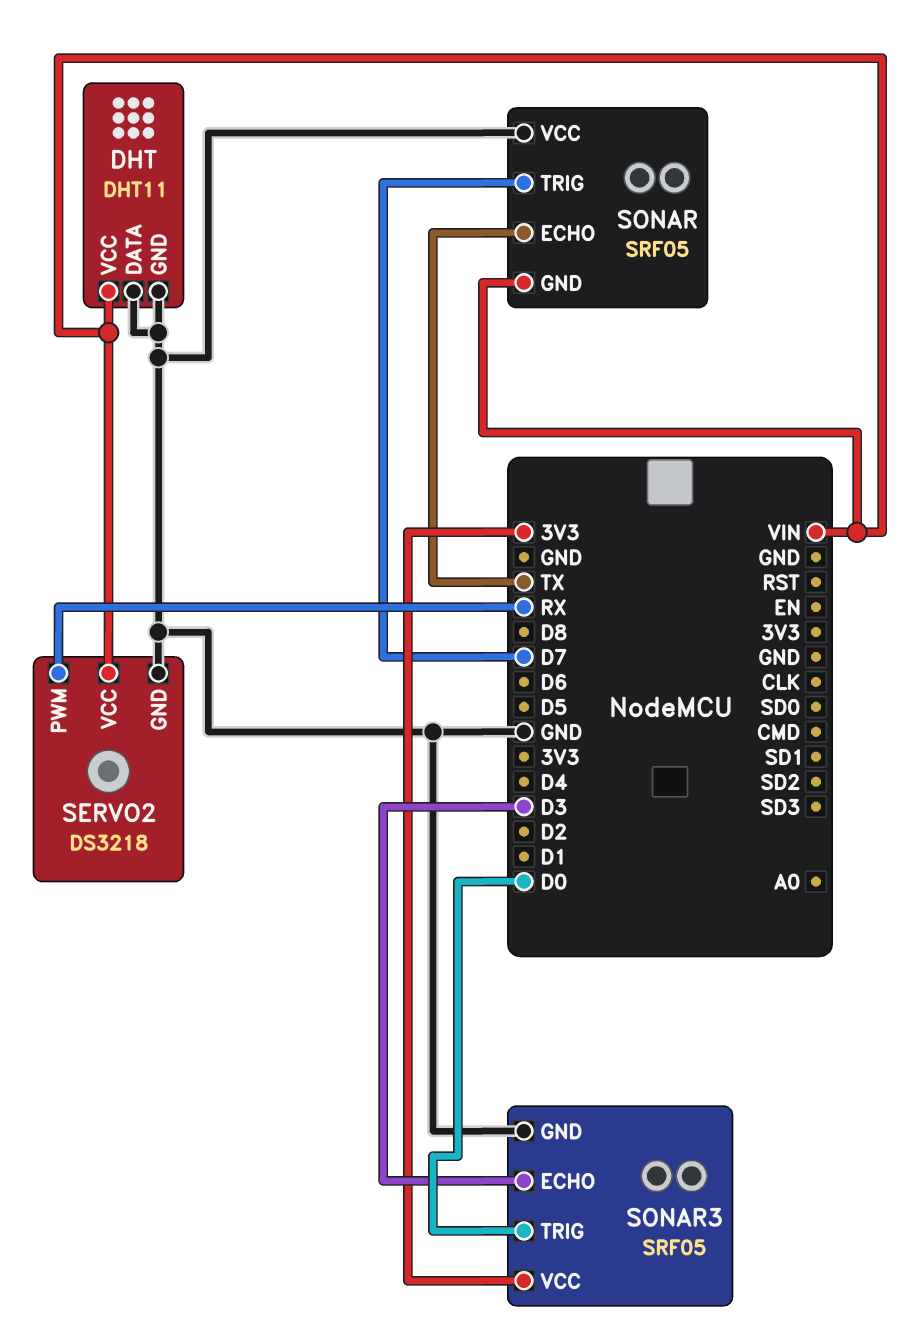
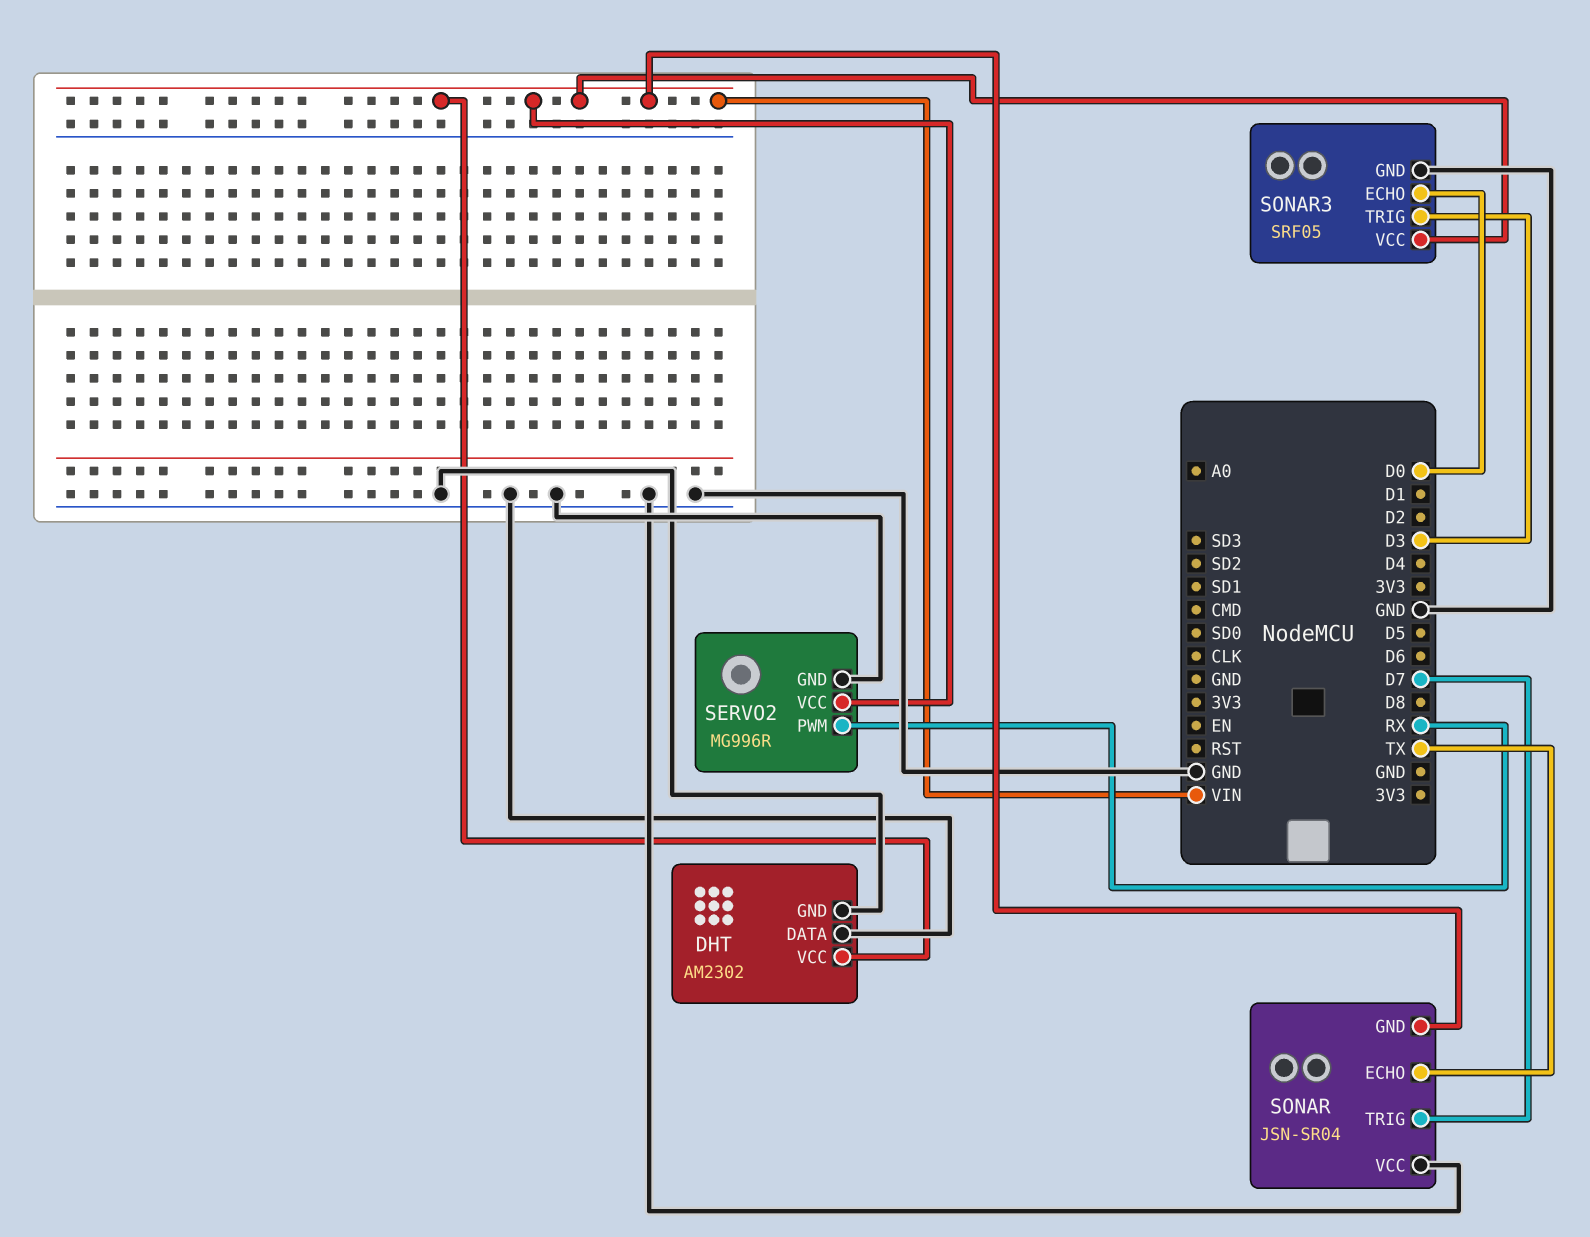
DHT: DHT11 -> AM2302
SERVO2: DS3218 -> MG996R
SONAR: SRF05 -> JSN-SR04
SONAR3 pin ECHO: D3 -> D0
SONAR3 pin TRIG: D0 -> D3
SONAR3 pin VCC: 3V3 -> VIN

